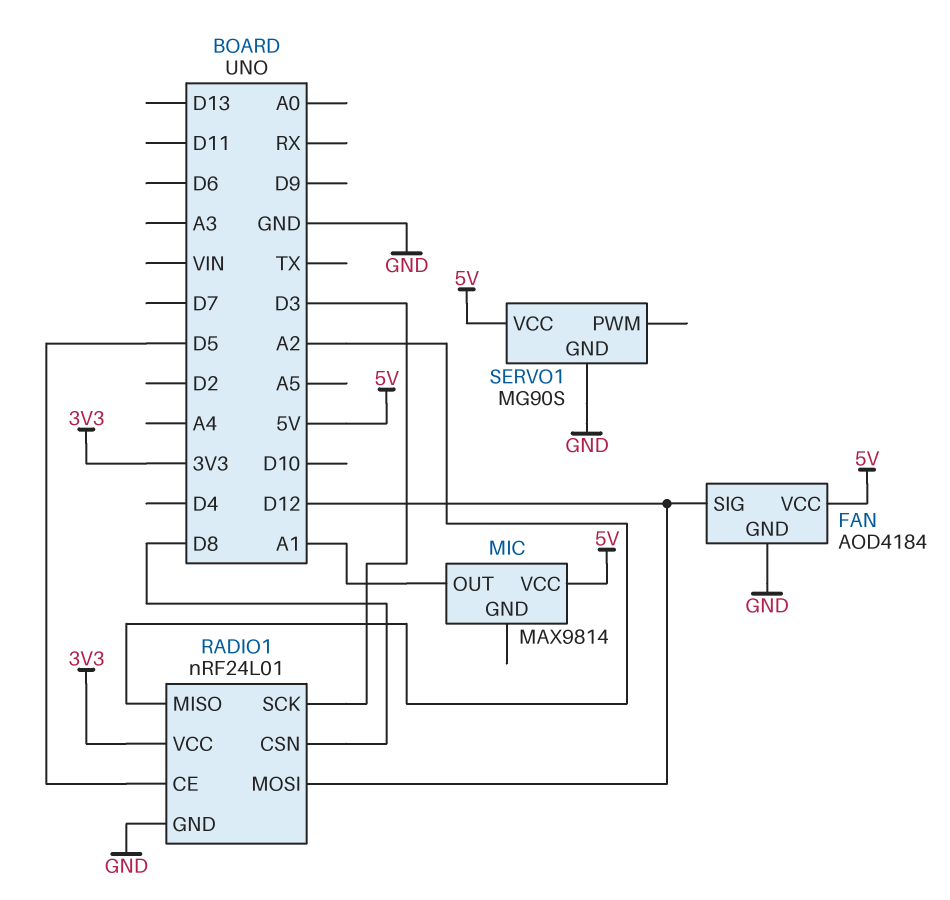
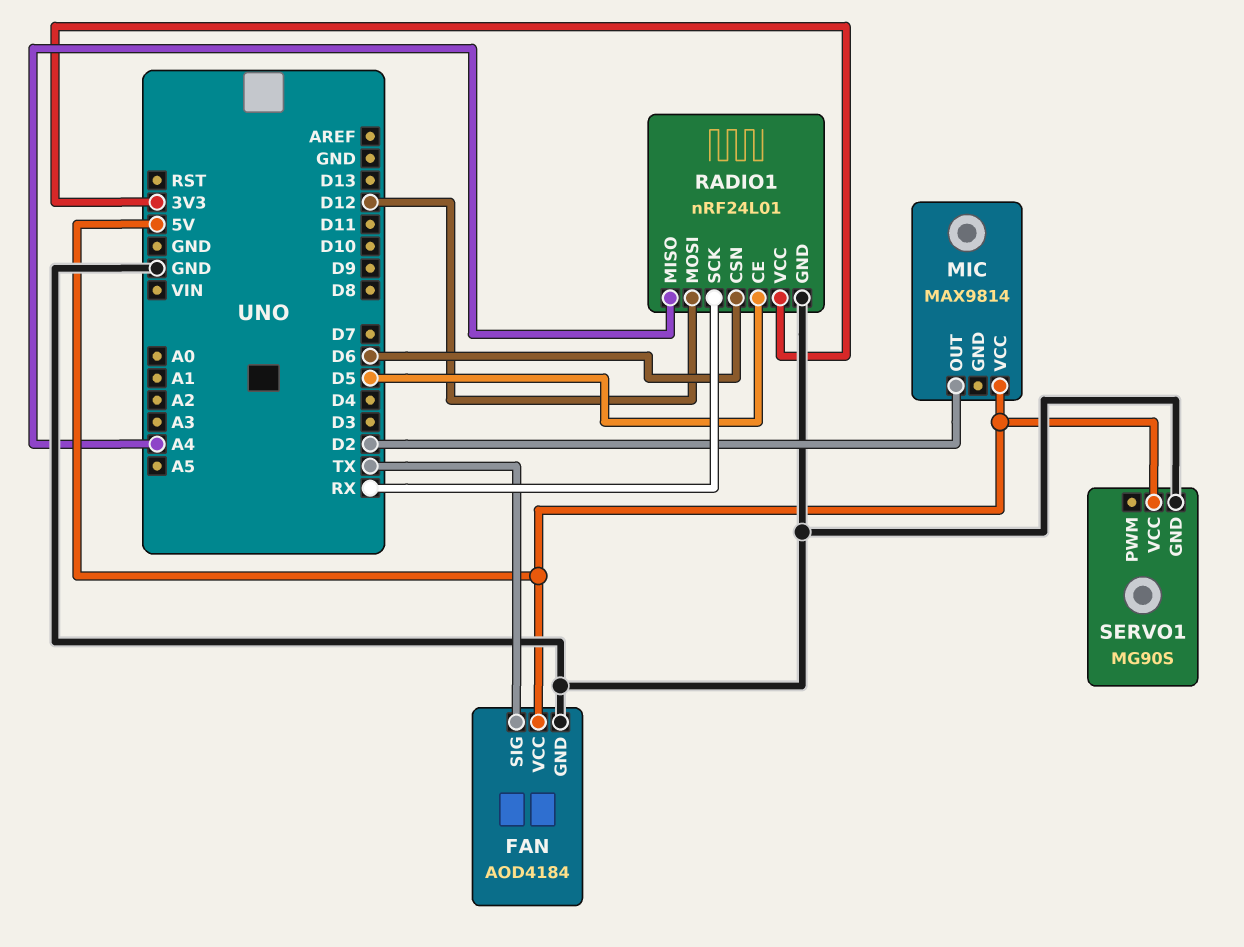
FAN pin SIG: D12 -> TX
MIC pin OUT: A1 -> D2
RADIO1 pin CSN: D8 -> D6
RADIO1 pin MISO: A2 -> A4
RADIO1 pin SCK: D3 -> RX

